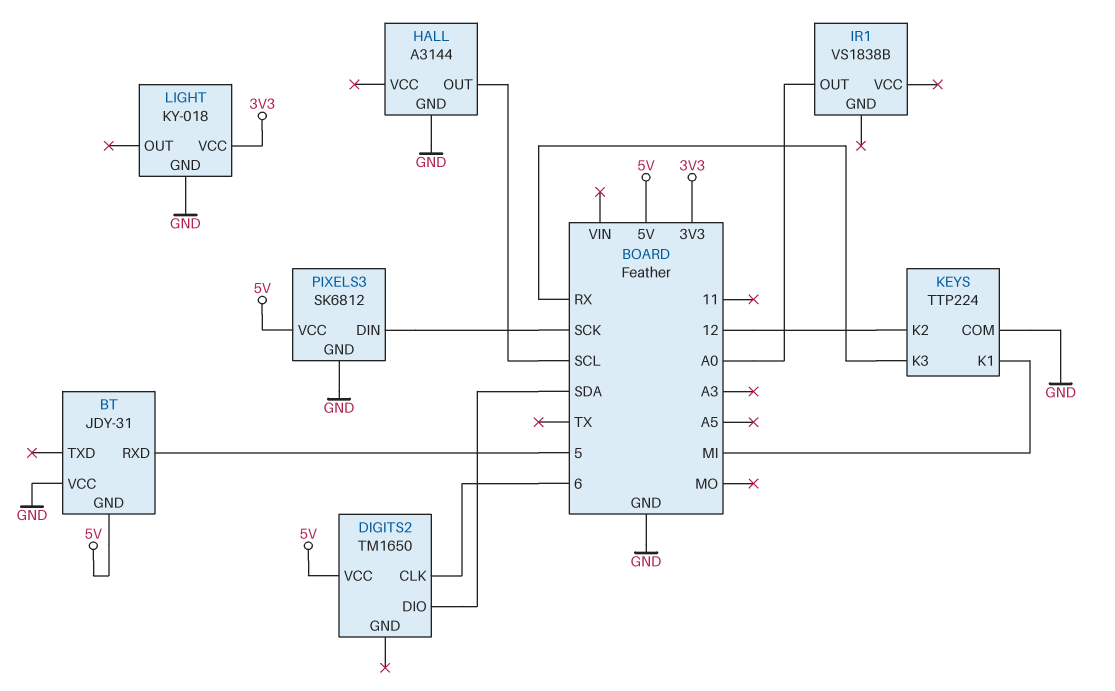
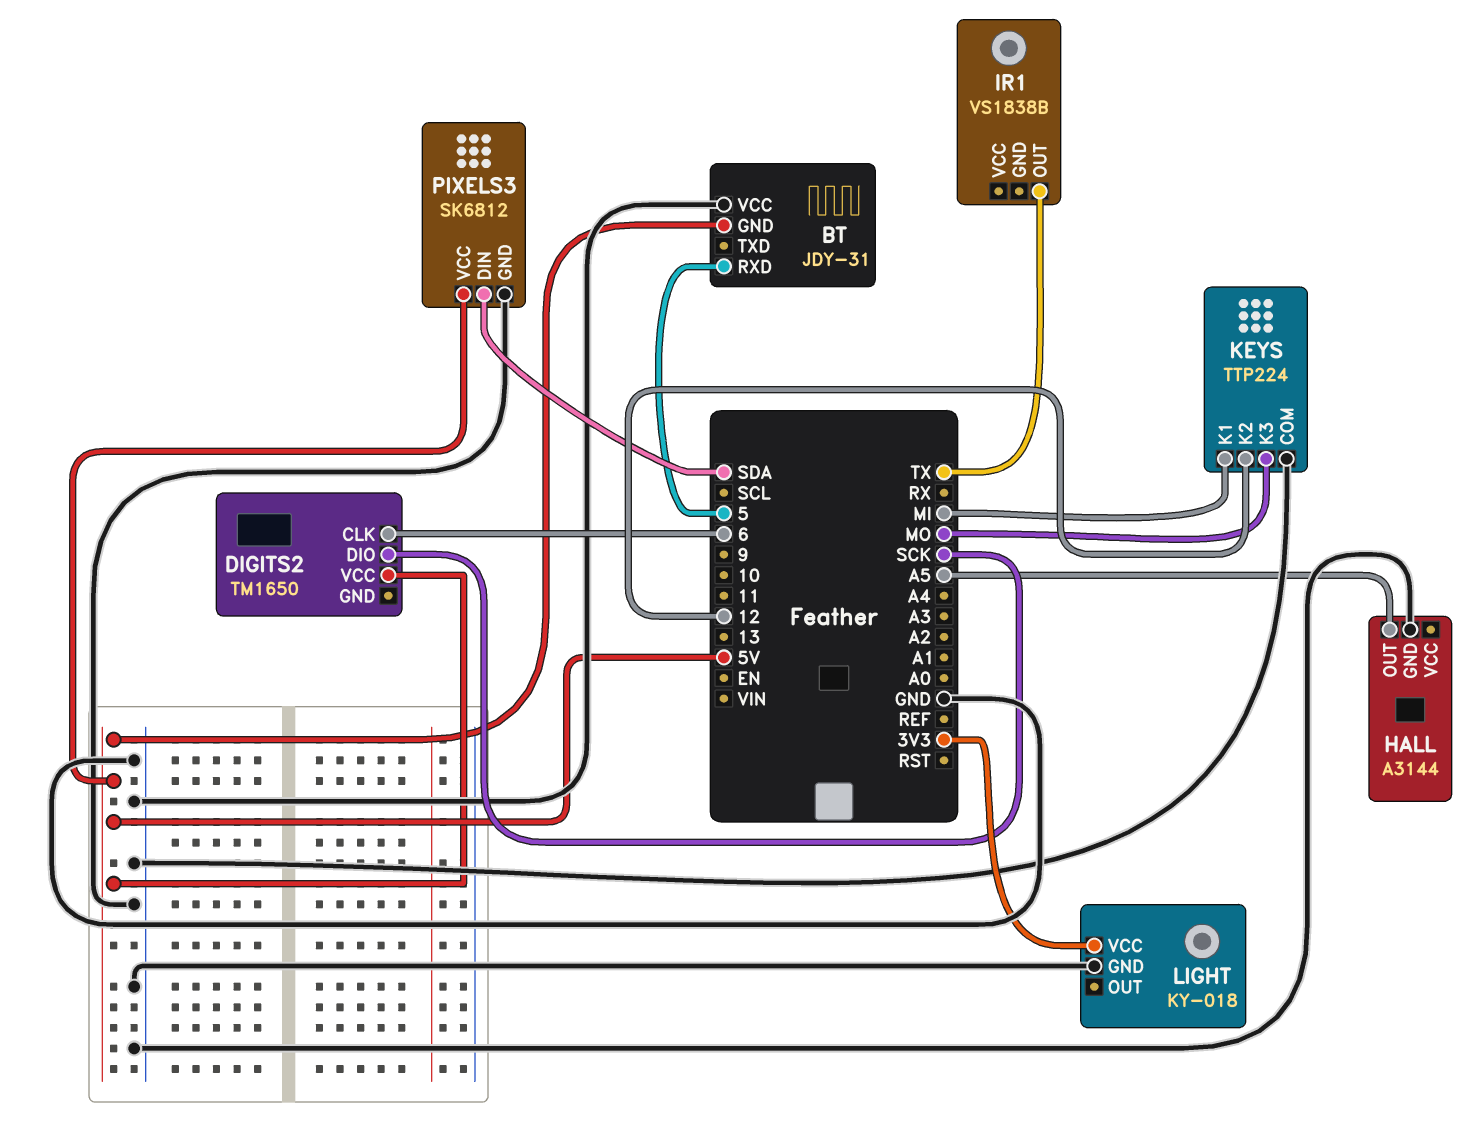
DIGITS2 pin DIO: SDA -> SCK
HALL pin OUT: SCL -> A5
IR1 pin OUT: A0 -> TX
KEYS pin K3: RX -> MO
PIXELS3 pin DIN: SCK -> SDA

